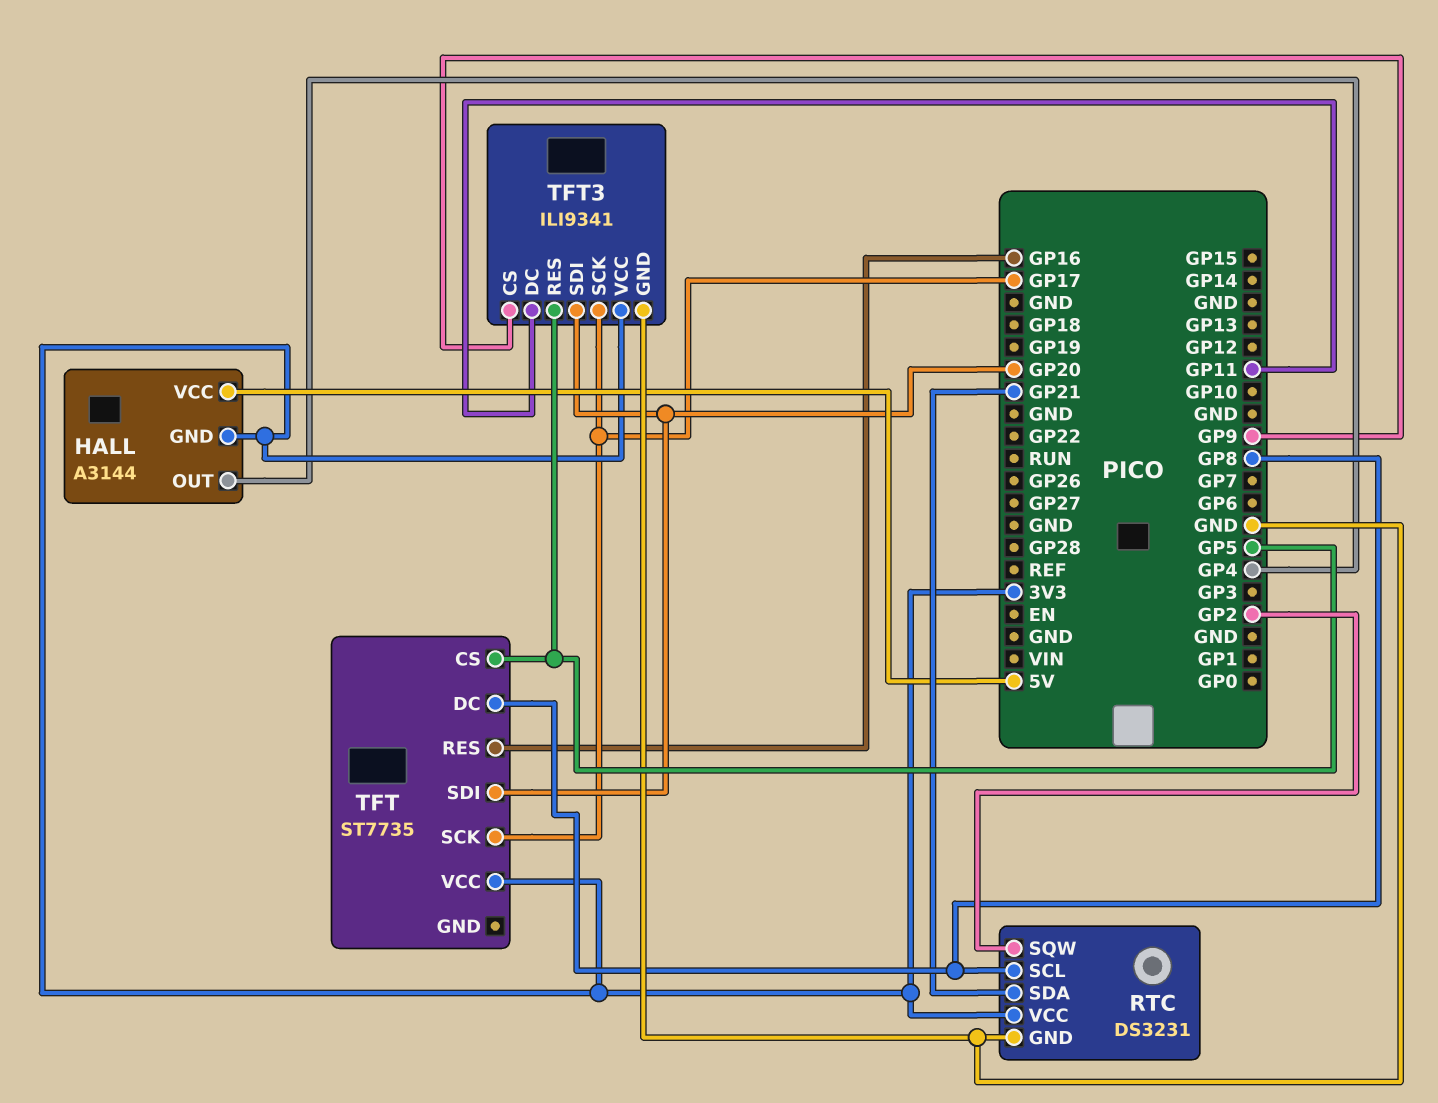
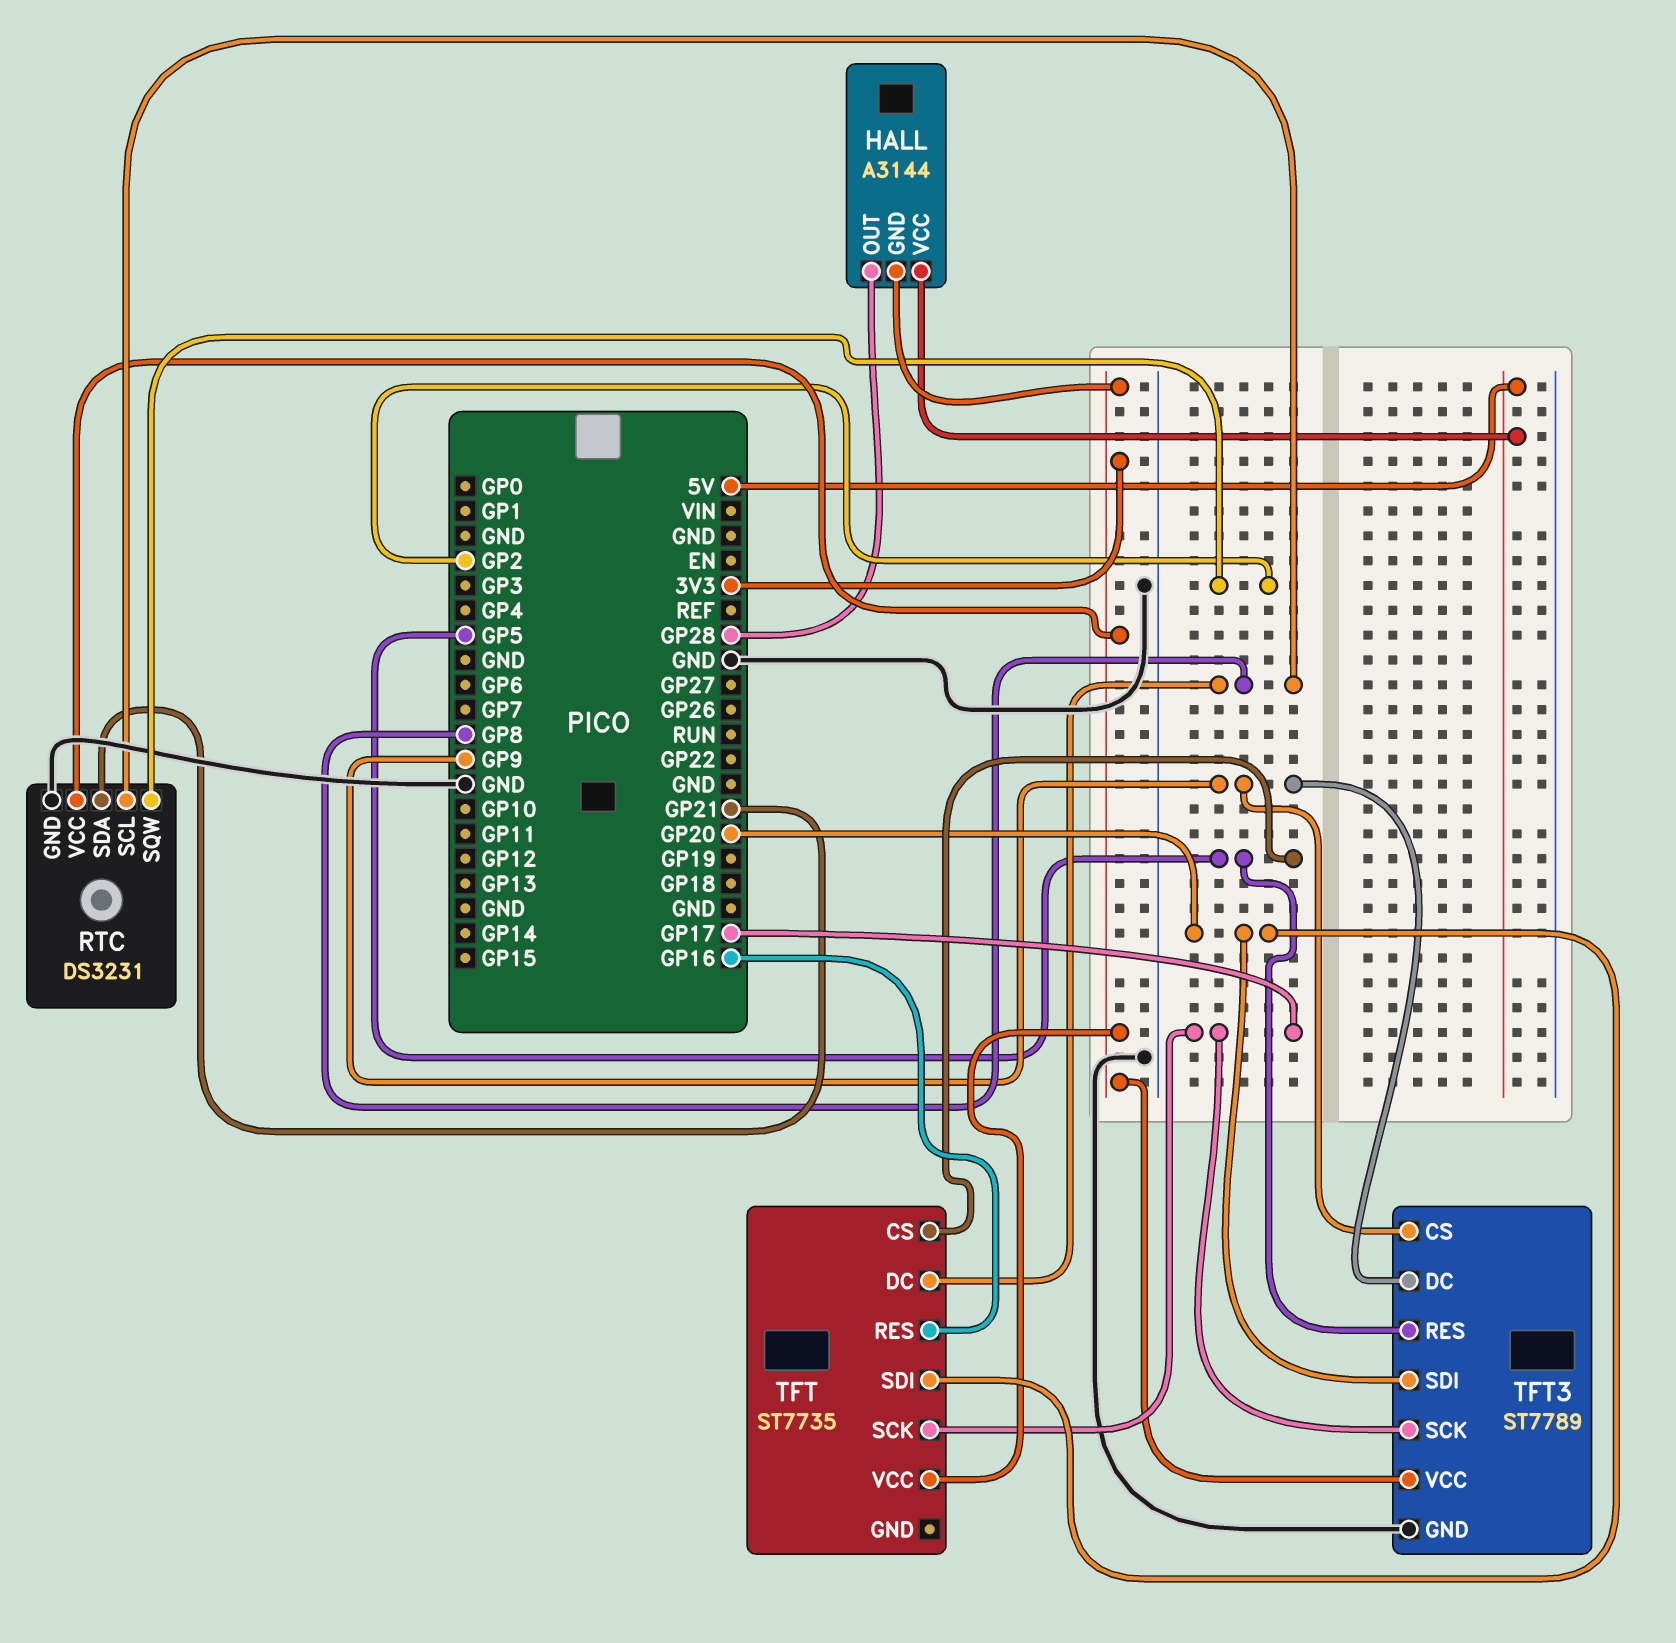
HALL pin OUT: GP4 -> GP28
TFT3: ILI9341 -> ST7789
TFT3 pin DC: GP11 -> GP9

